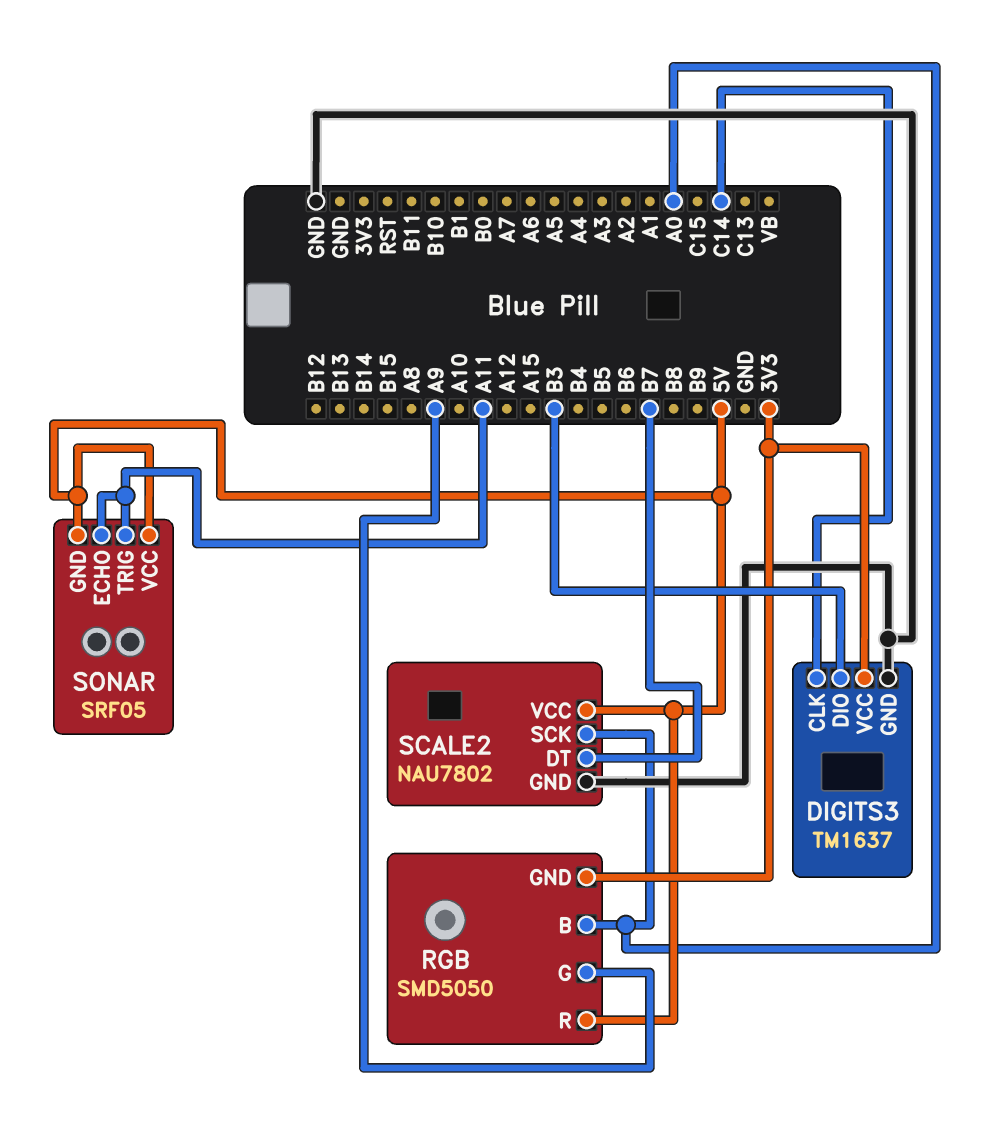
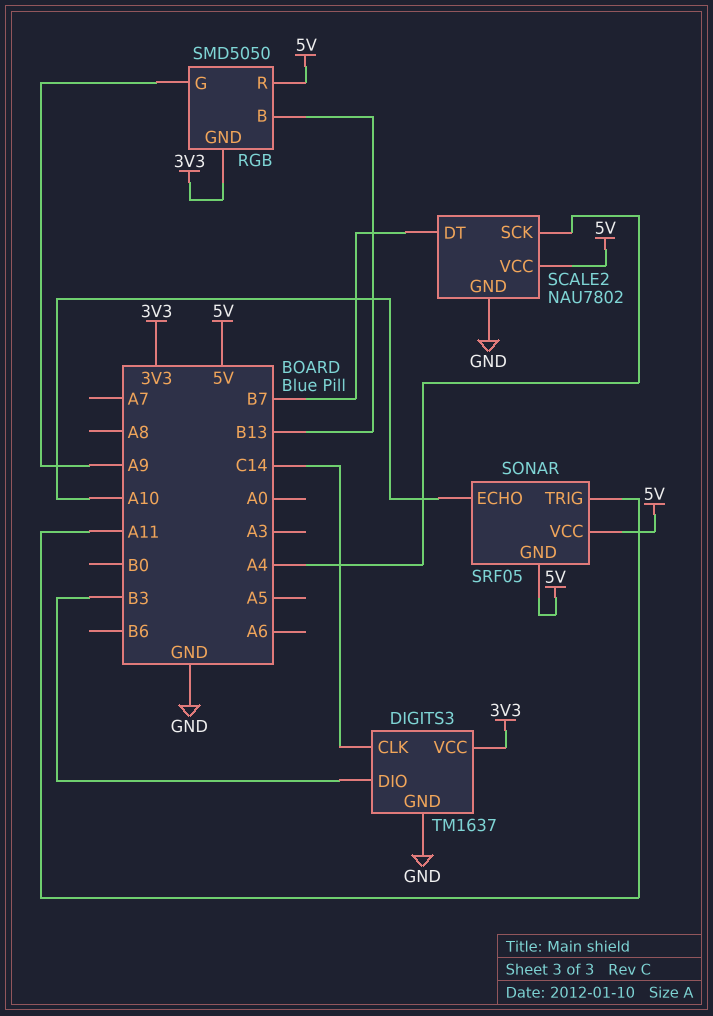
RGB pin B: A0 -> B13
SCALE2 pin SCK: A0 -> A4
SONAR pin ECHO: A11 -> A10

